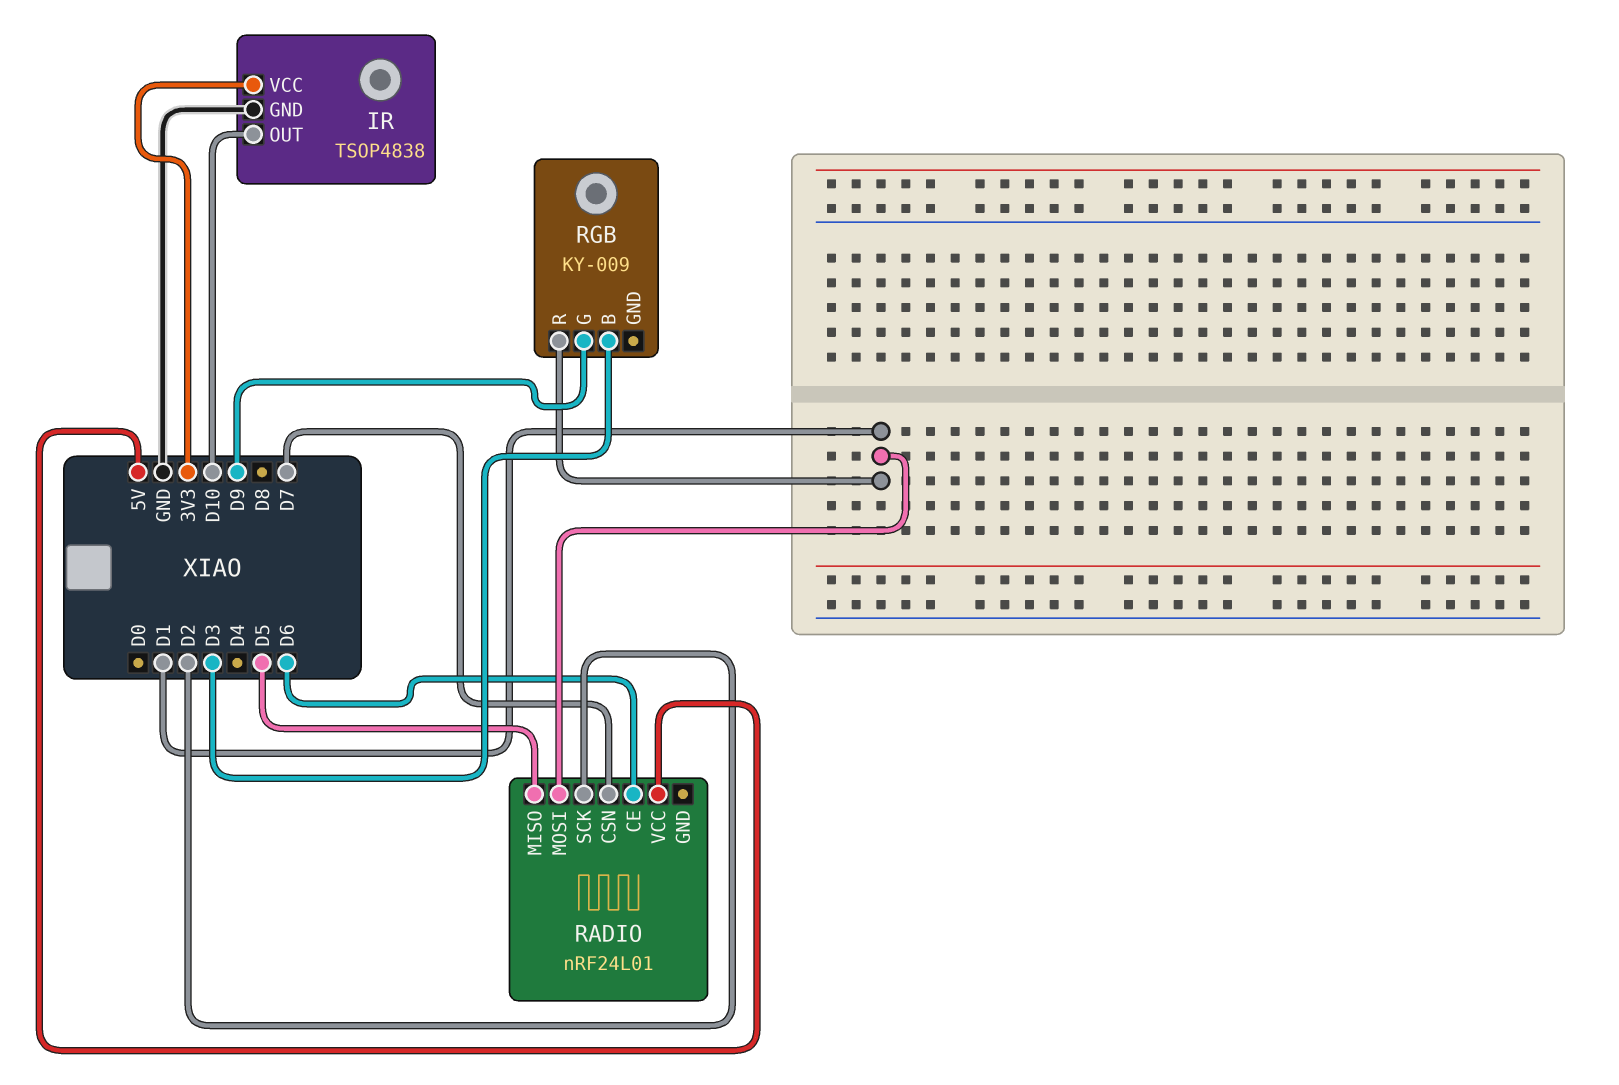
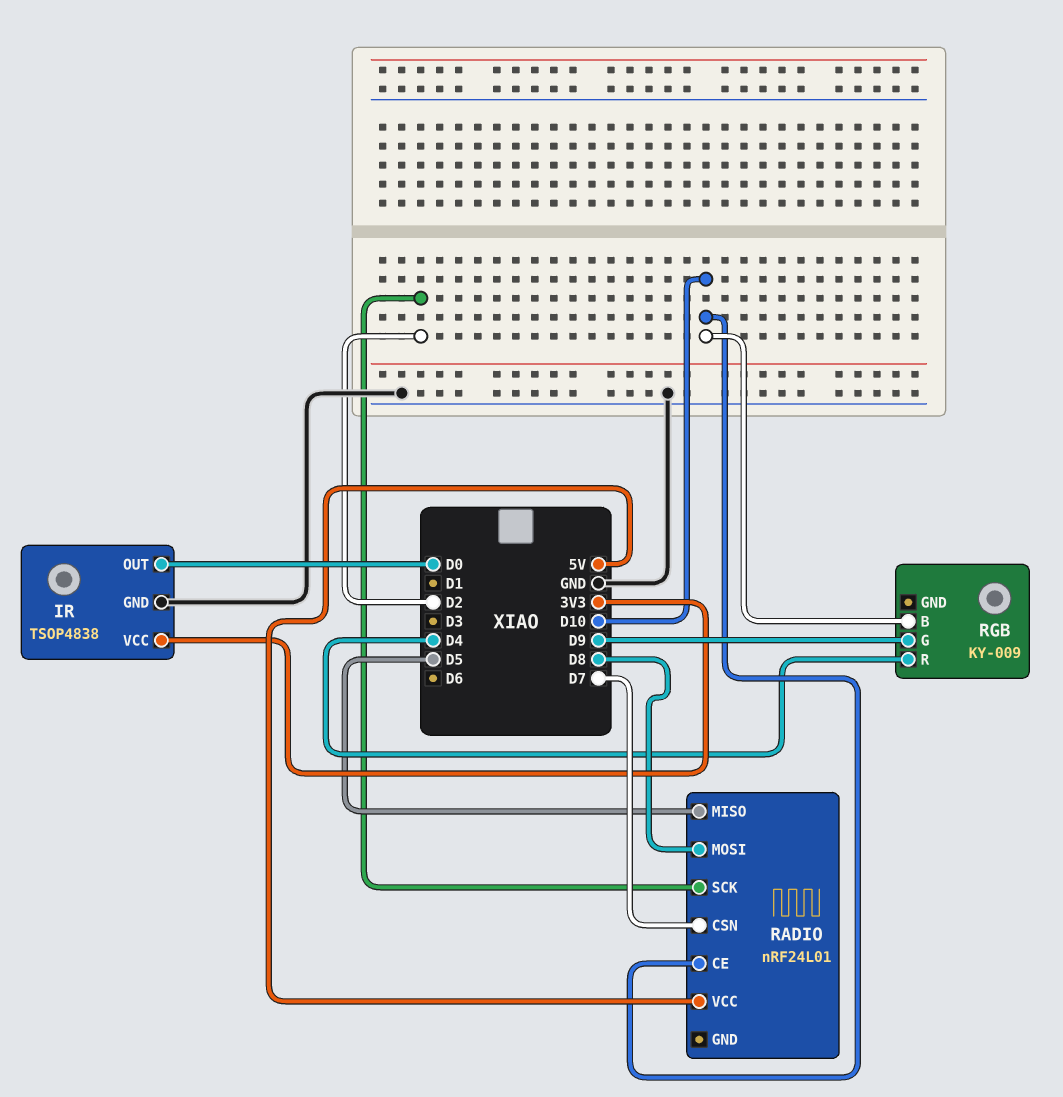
IR pin OUT: D10 -> D0
RADIO pin CE: D6 -> D10
RADIO pin MOSI: D1 -> D8
RGB pin B: D3 -> D10
RGB pin R: D1 -> D4

